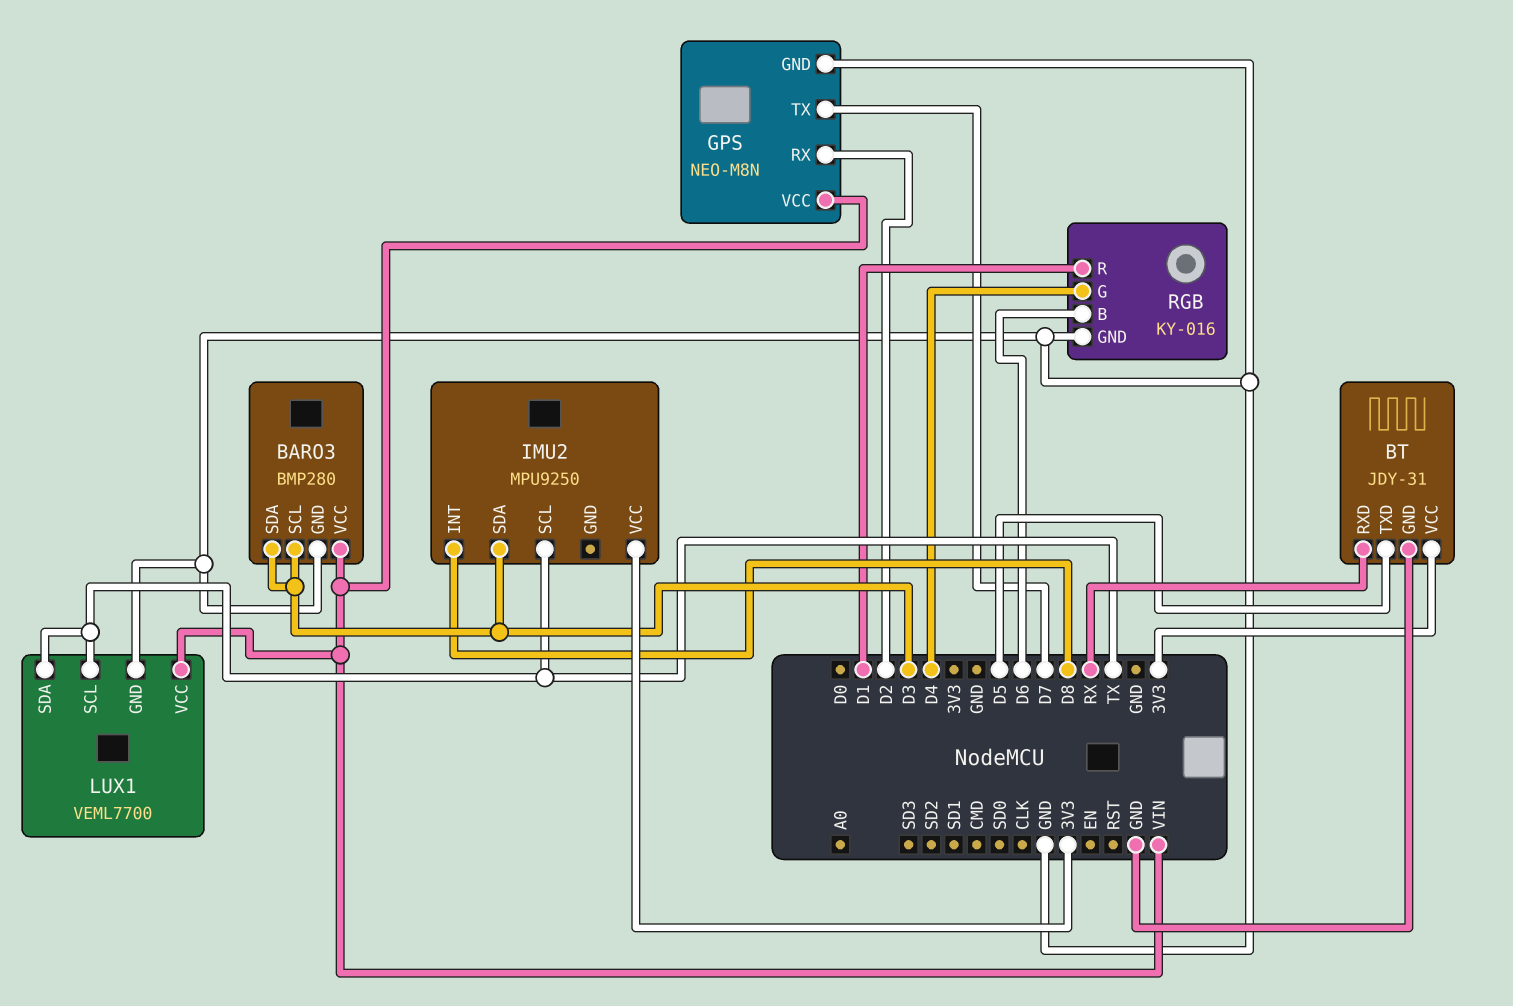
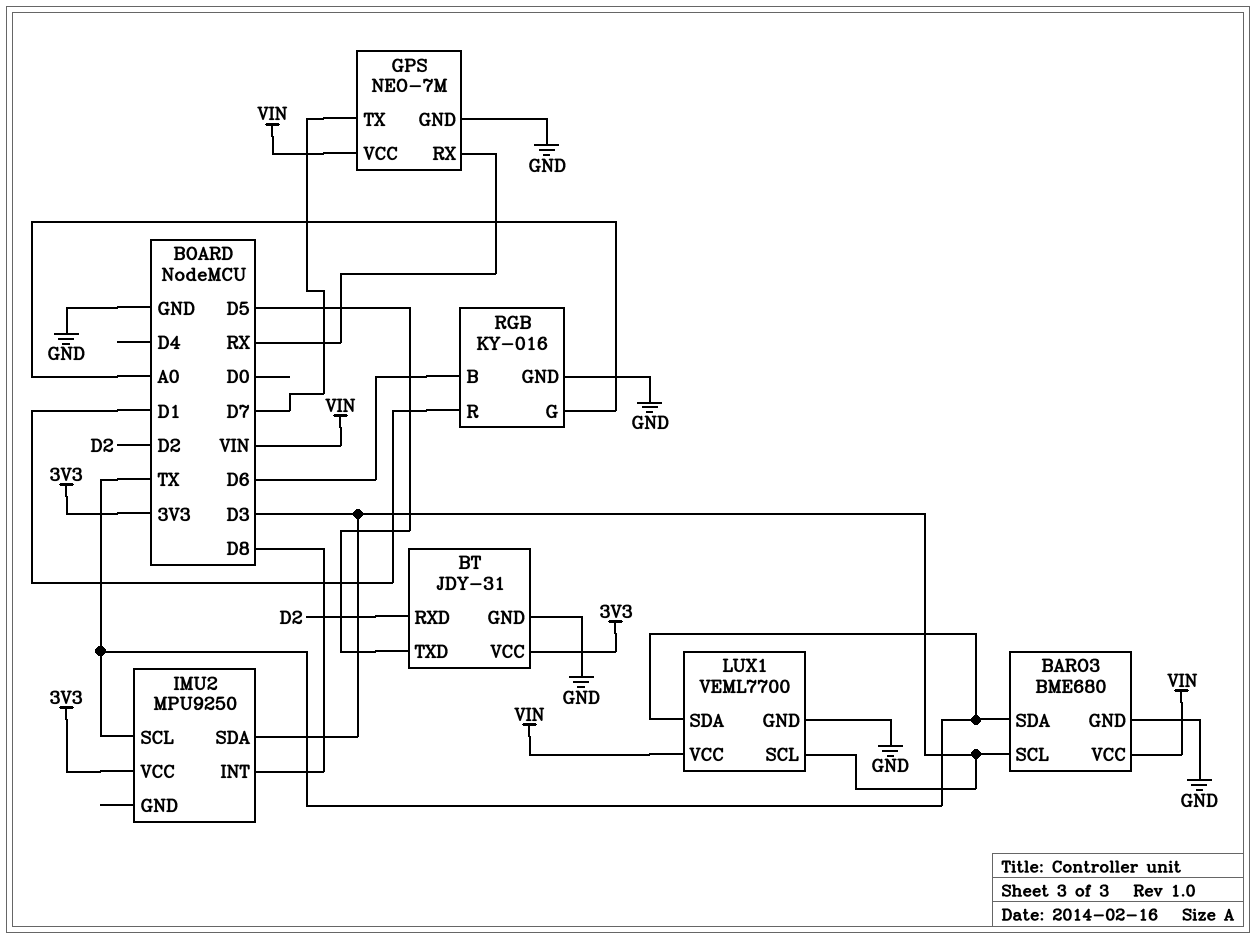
BARO3: BMP280 -> BME680
BARO3 pin SDA: D3 -> TX
BT pin RXD: RX -> D2
GPS: NEO-M8N -> NEO-7M
GPS pin RX: D2 -> RX
LUX1 pin SCL: TX -> D3
RGB pin G: D4 -> A0

